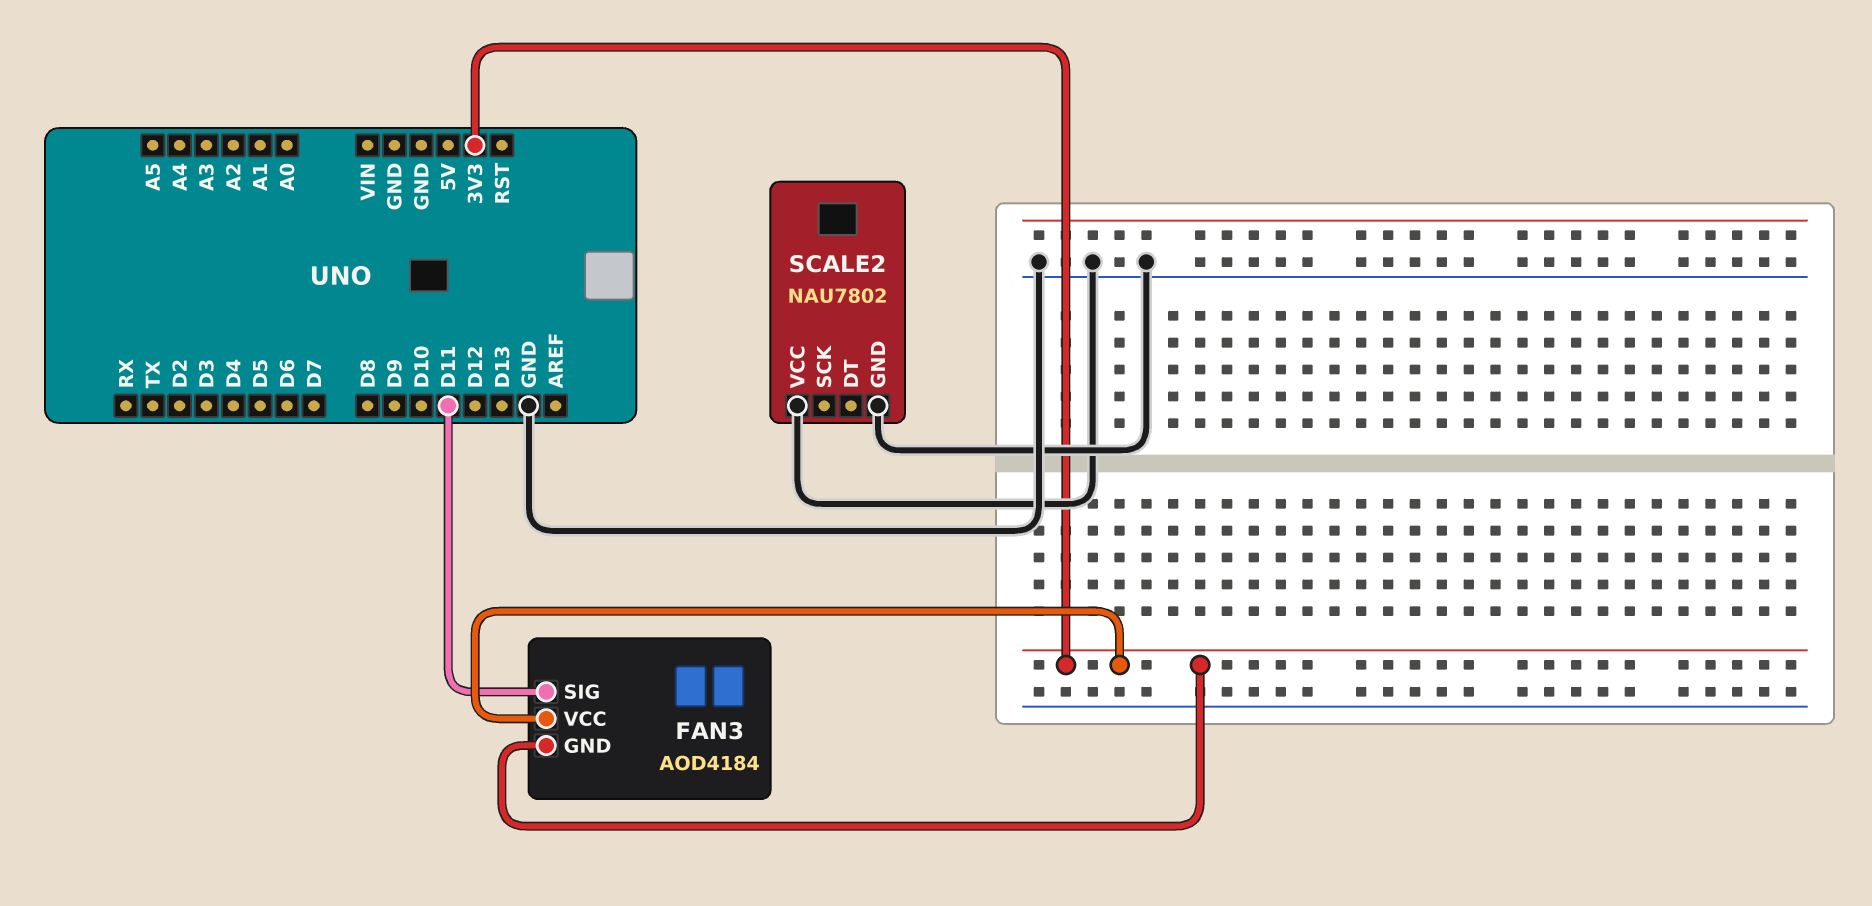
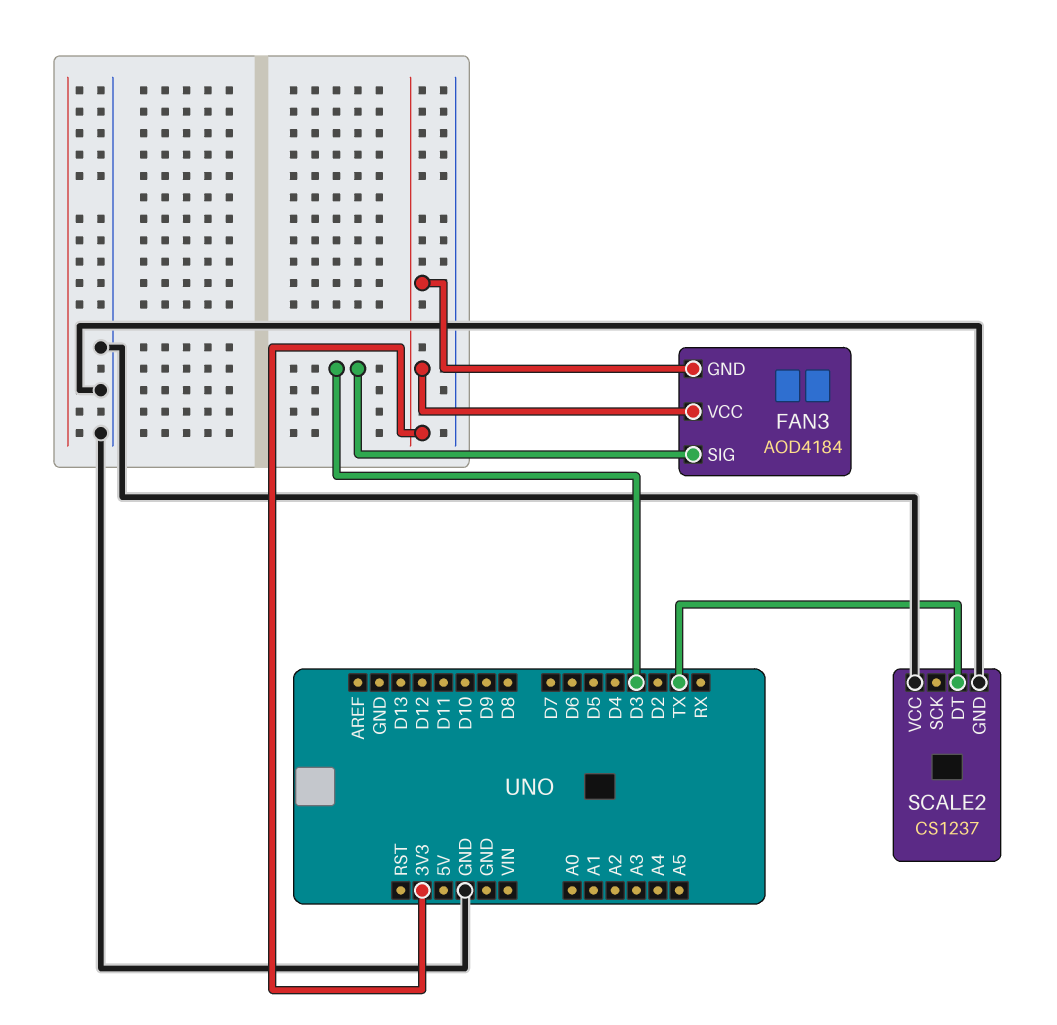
FAN3 pin SIG: D11 -> D3
SCALE2: NAU7802 -> CS1237
SCALE2 pin DT: none -> TX

